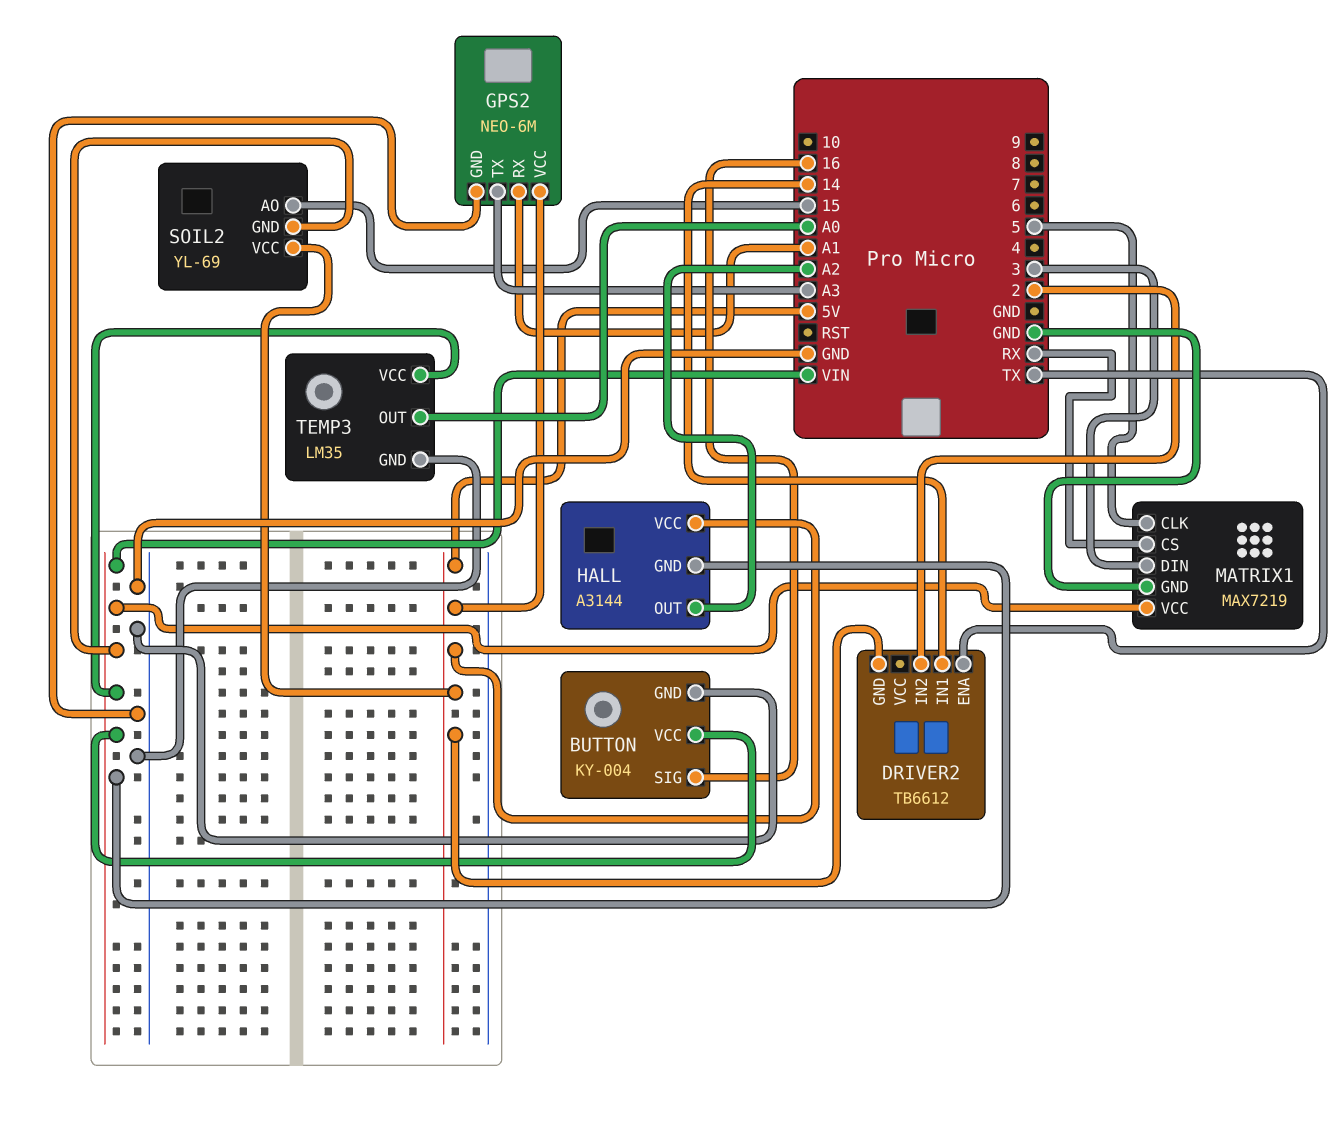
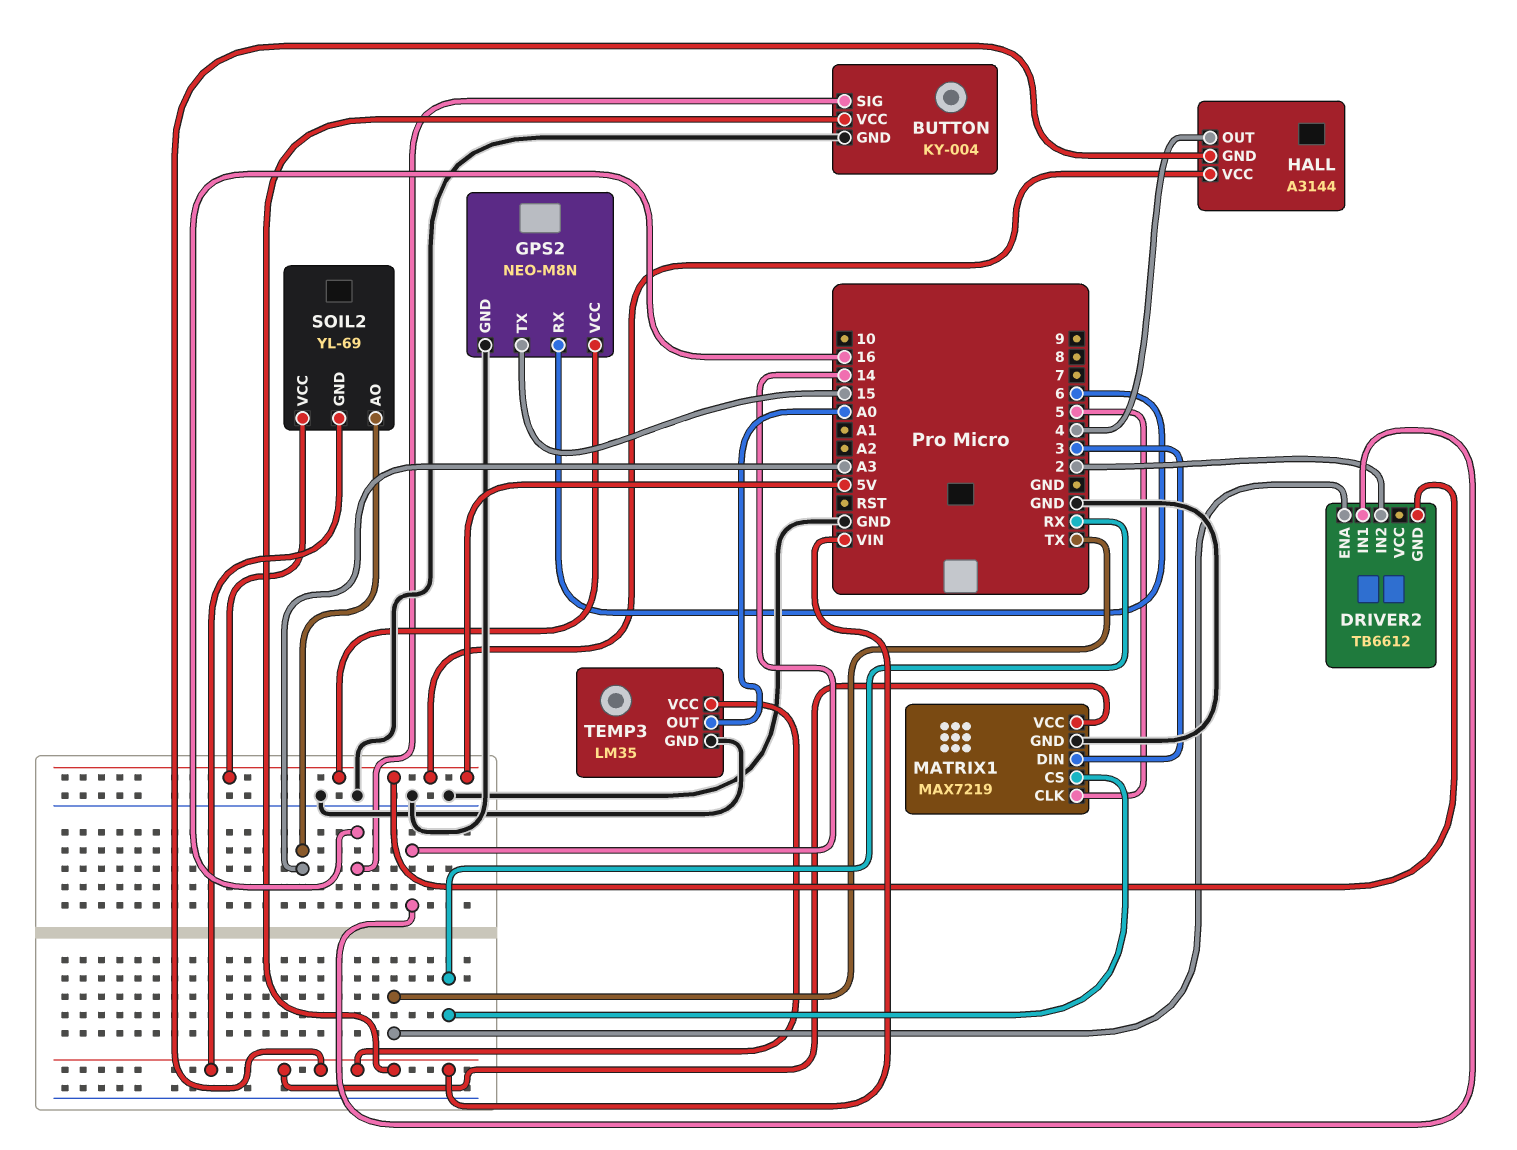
GPS2: NEO-6M -> NEO-M8N
GPS2 pin RX: A1 -> 6
GPS2 pin TX: A3 -> 15
HALL pin OUT: A2 -> 4
SOIL2 pin AO: 15 -> A3

